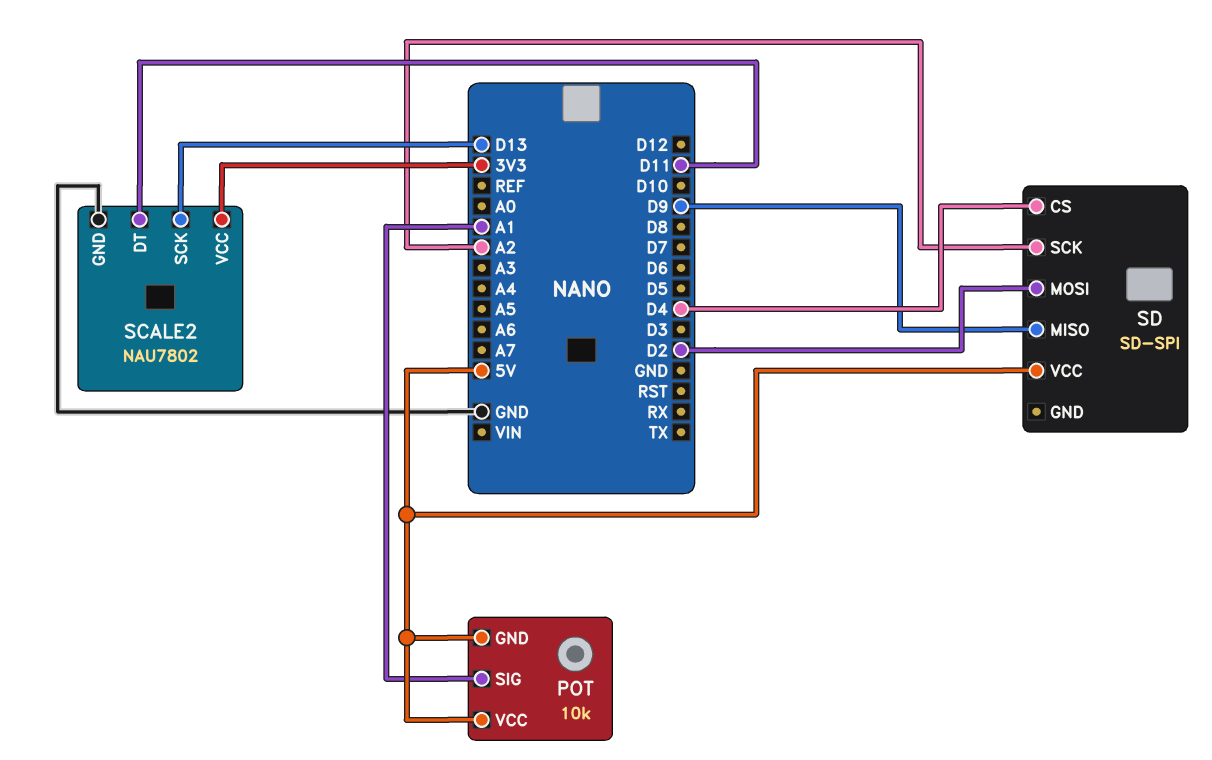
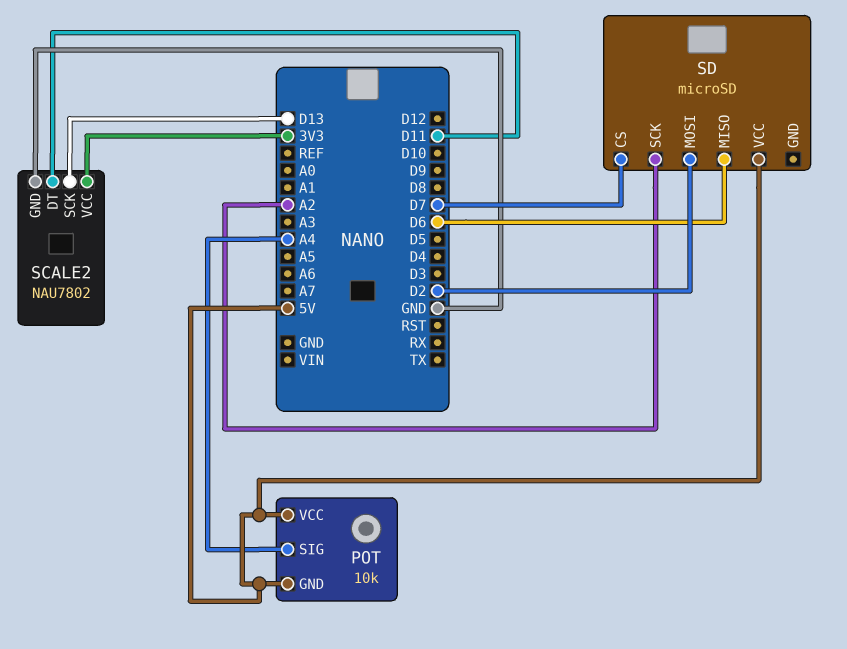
POT pin SIG: A1 -> A4
SD: SD-SPI -> microSD
SD pin CS: D4 -> D7
SD pin MISO: D9 -> D6

